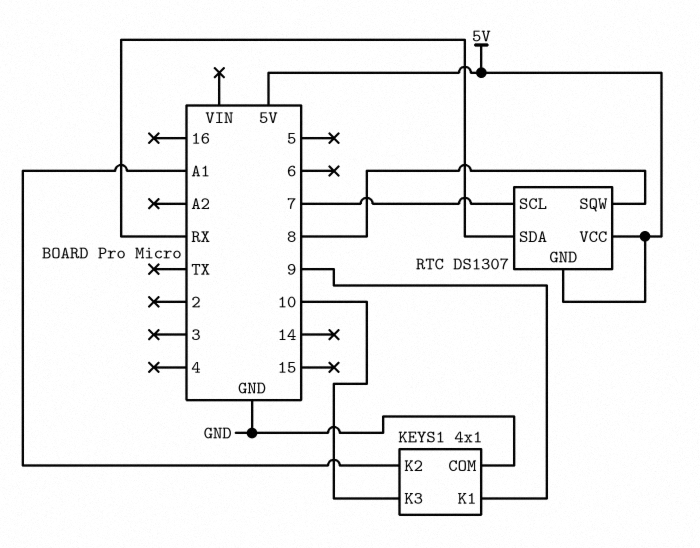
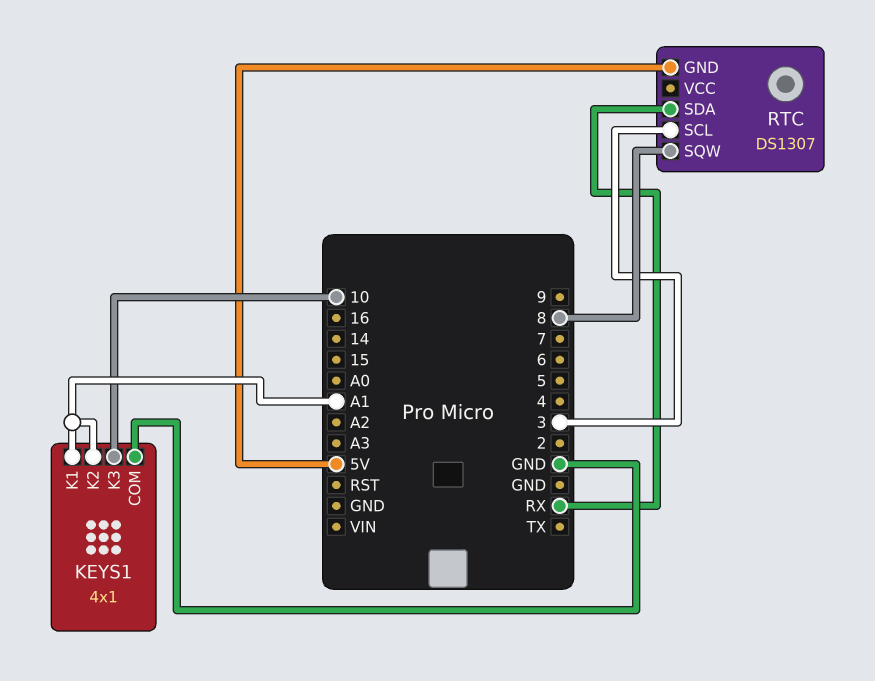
KEYS1 pin K1: 9 -> A1
RTC pin SCL: 7 -> 3
RTC pin VCC: 5V -> none

